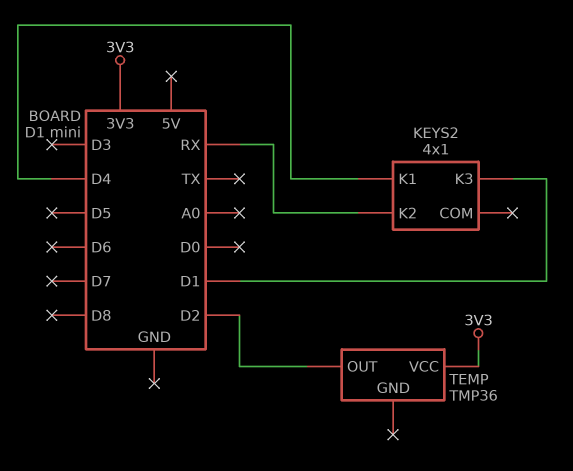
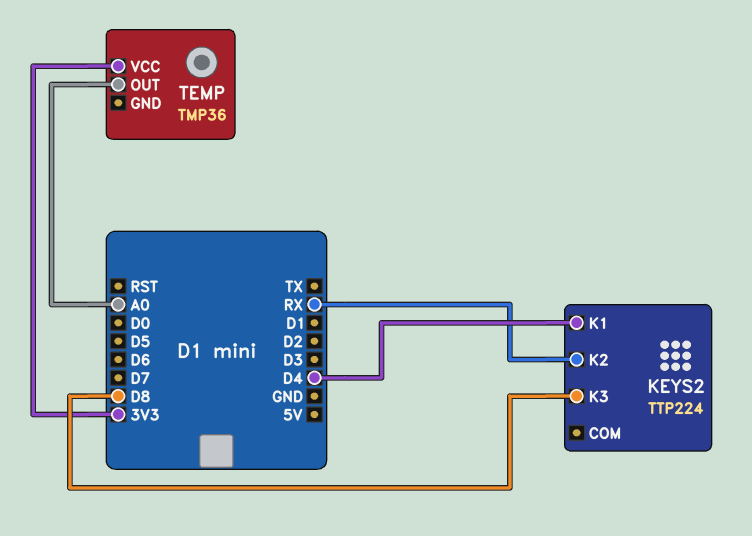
KEYS2: 4x1 -> TTP224
KEYS2 pin K3: D1 -> D8
TEMP pin OUT: D2 -> A0

